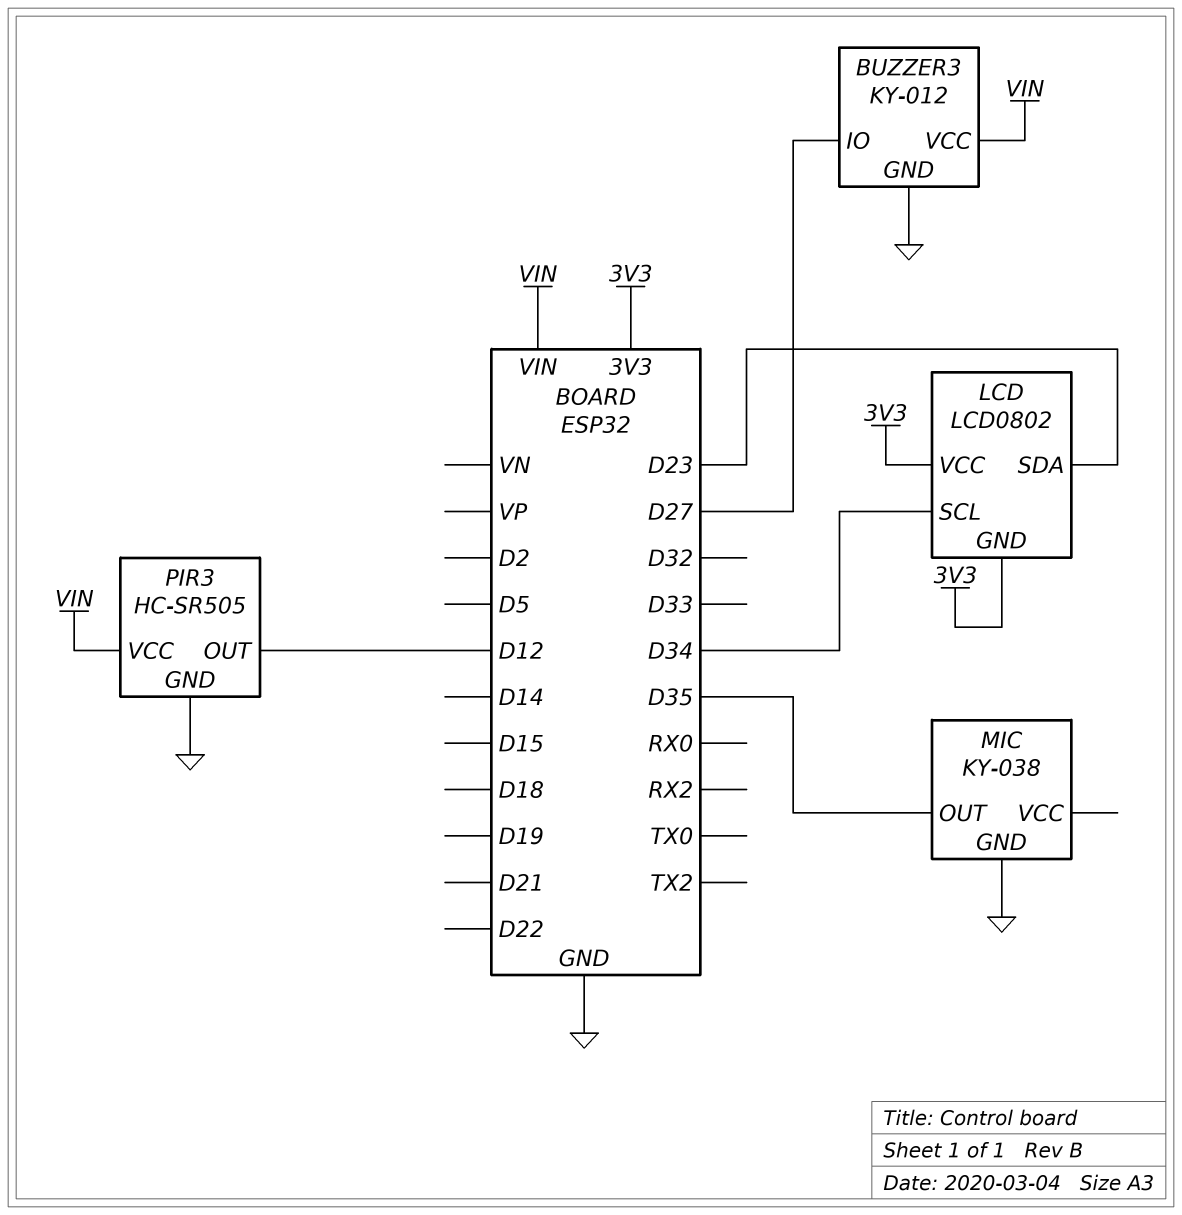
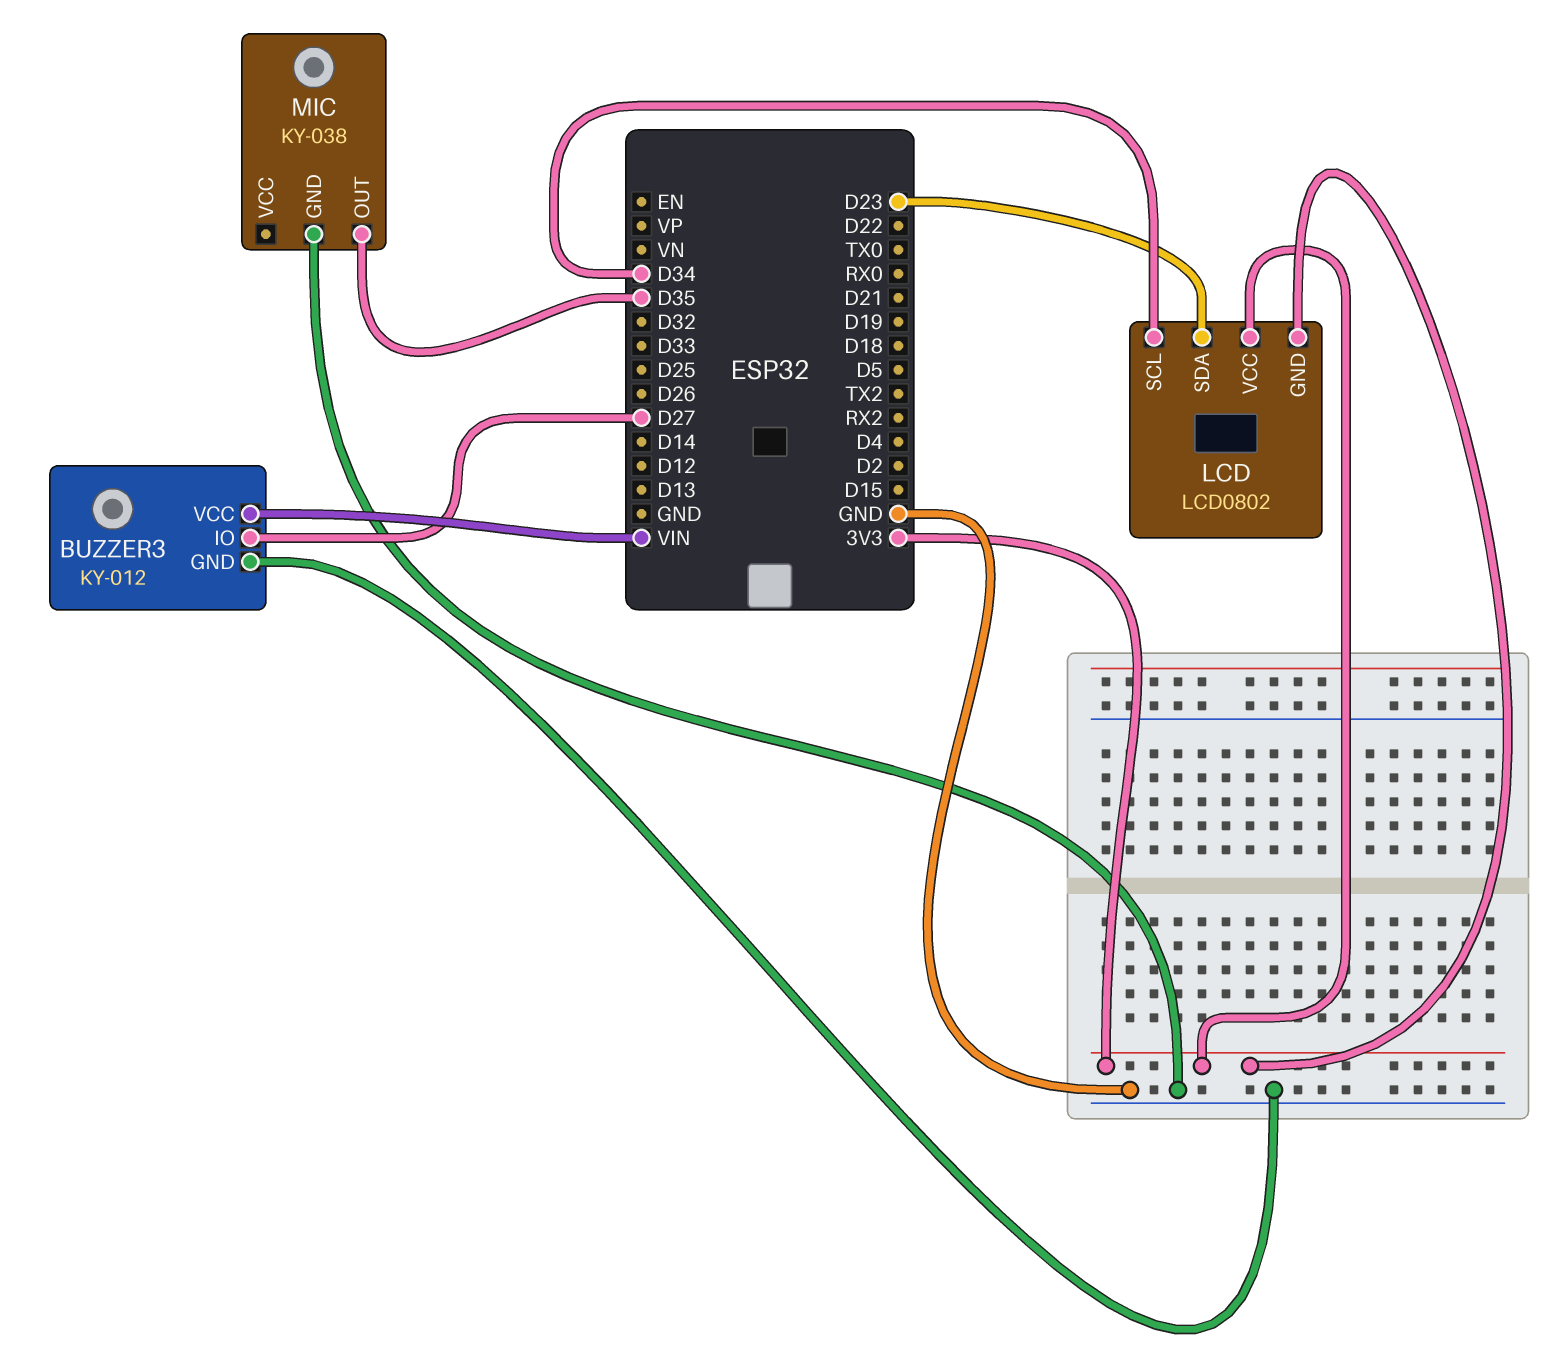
PIR3: HC-SR505 -> none
PIR3 pin GND: GND -> none
PIR3 pin OUT: D12 -> none
PIR3 pin VCC: VIN -> none

